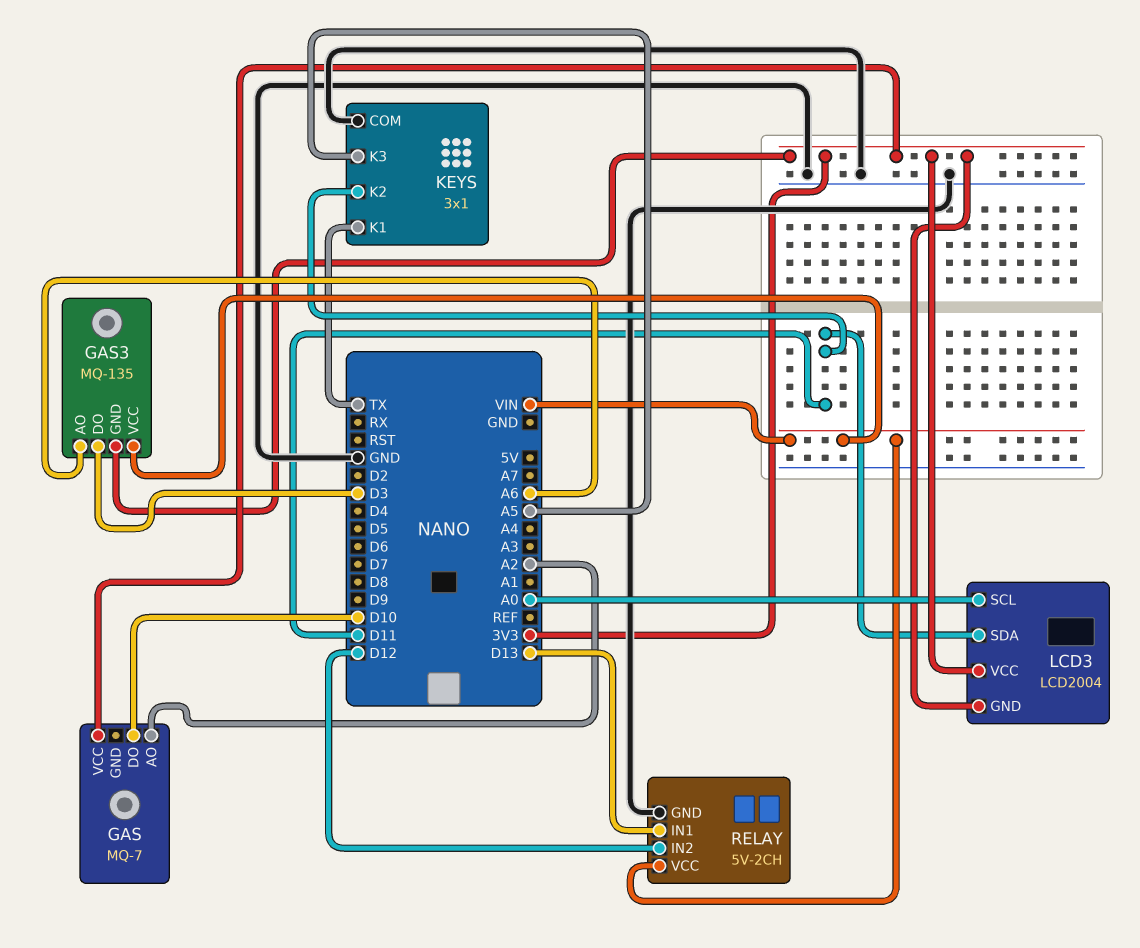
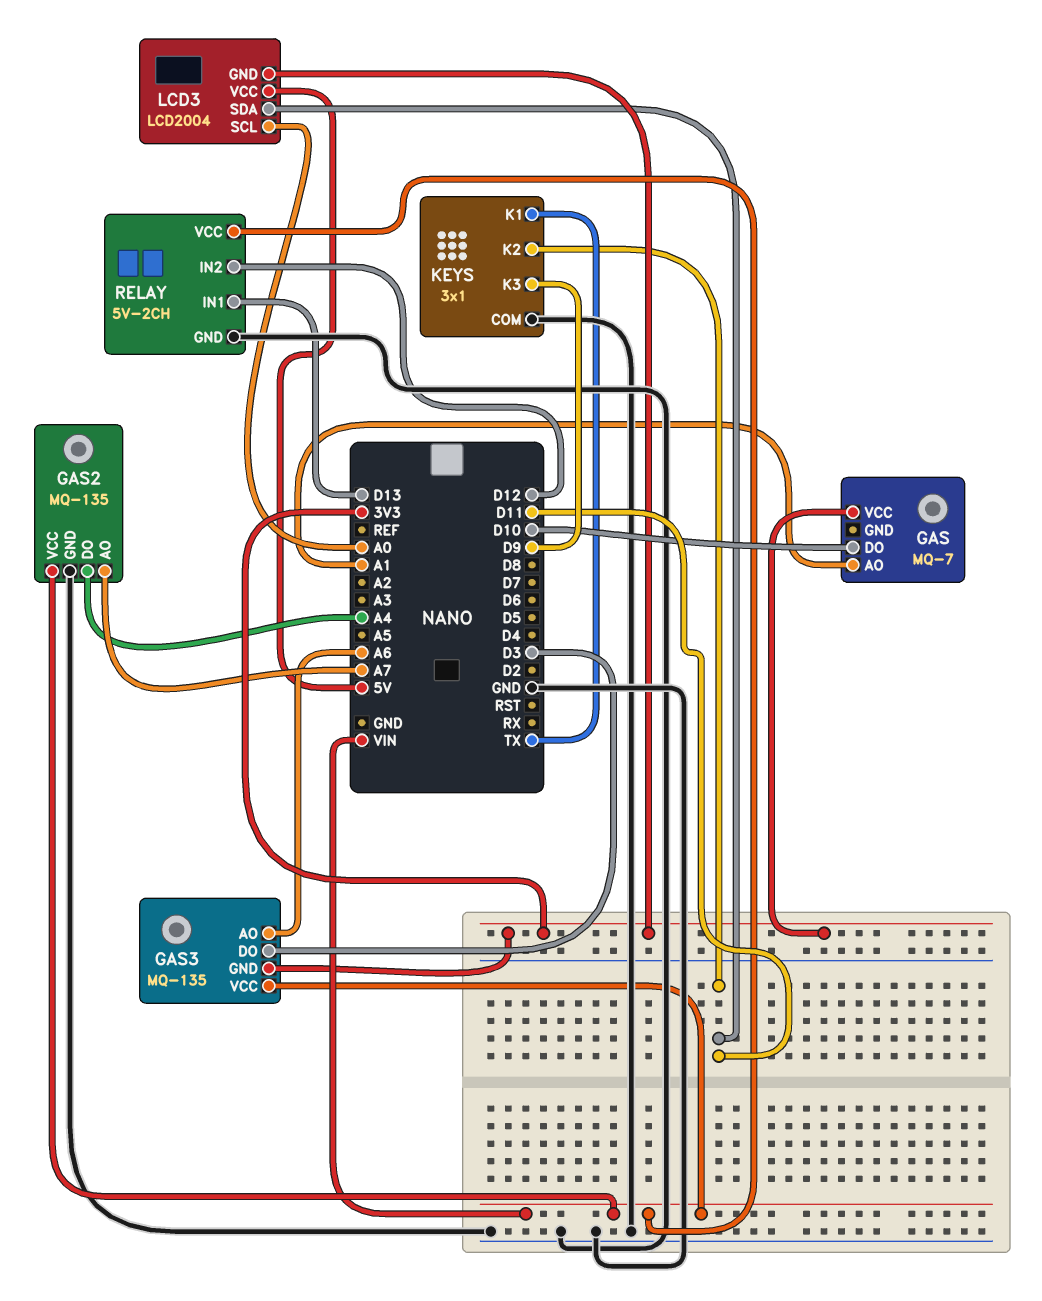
GAS pin AO: A2 -> A1
GAS2: none -> MQ-135
GAS2 pin AO: none -> A7
GAS2 pin DO: none -> A4
GAS2 pin GND: none -> GND
GAS2 pin VCC: none -> VIN
KEYS pin K3: A5 -> D9
LCD3 pin VCC: 3V3 -> 5V

